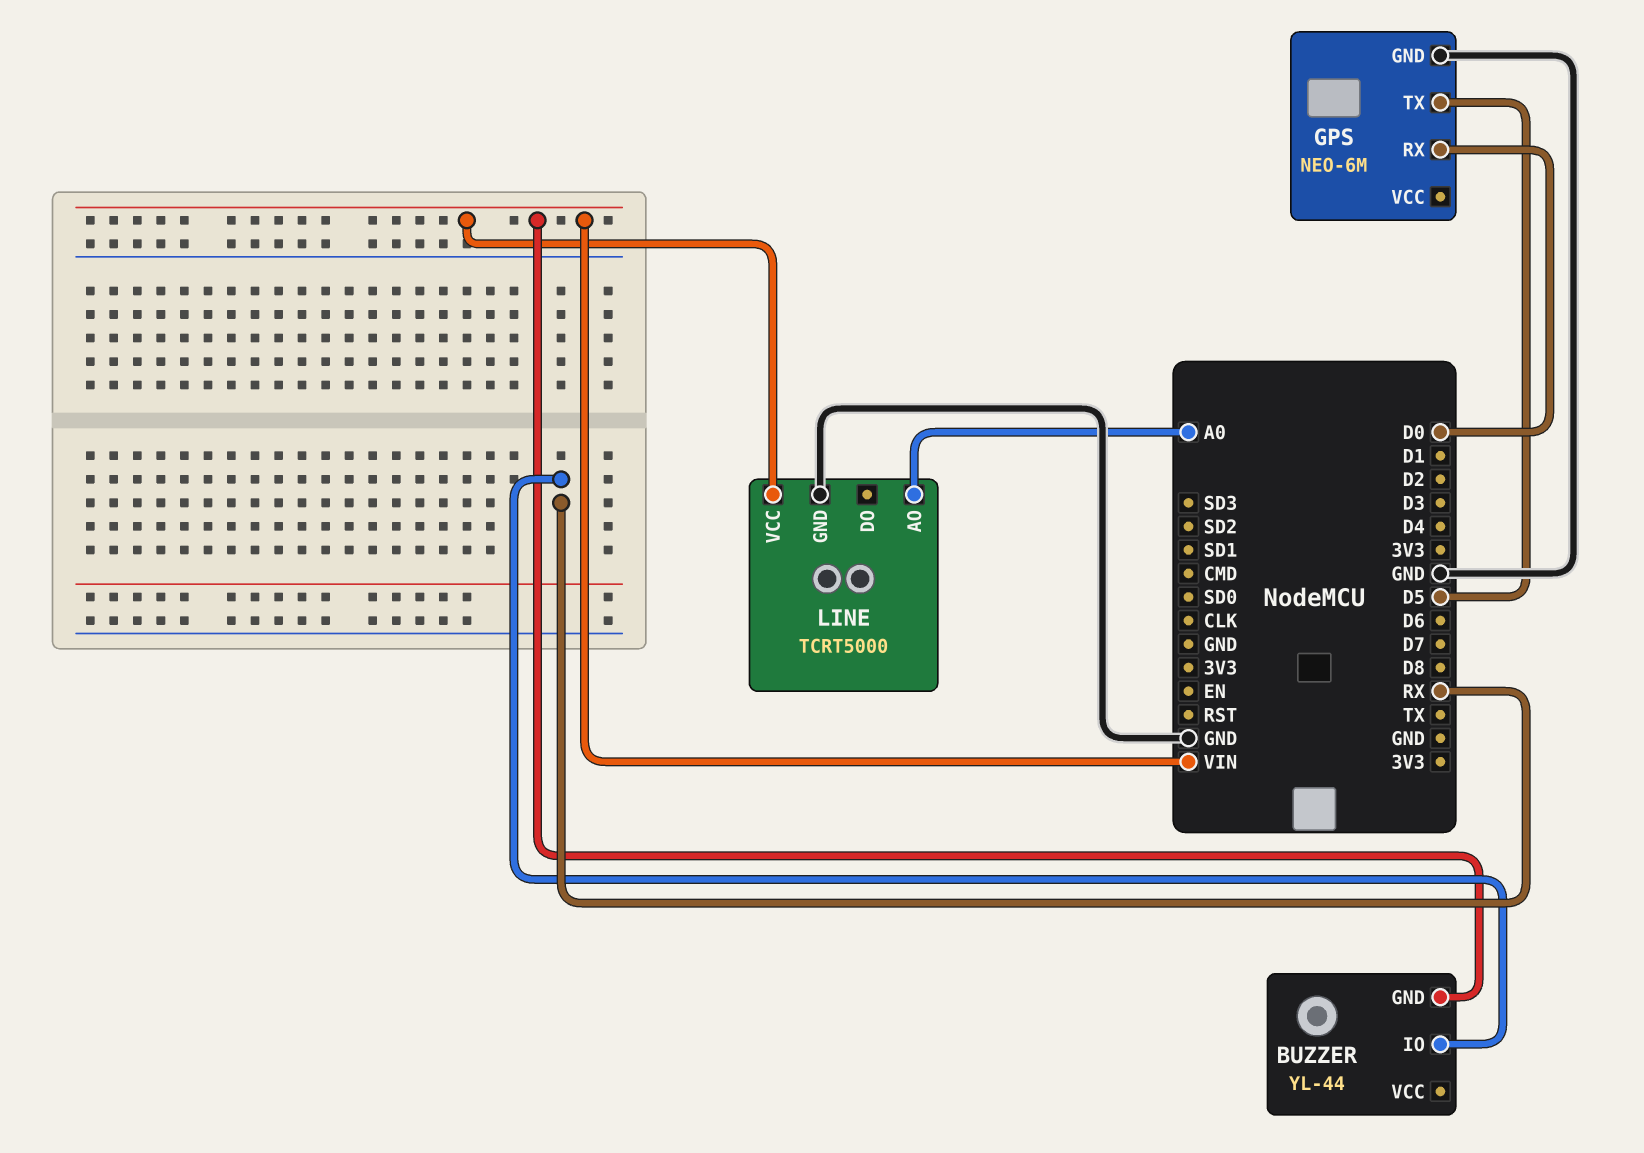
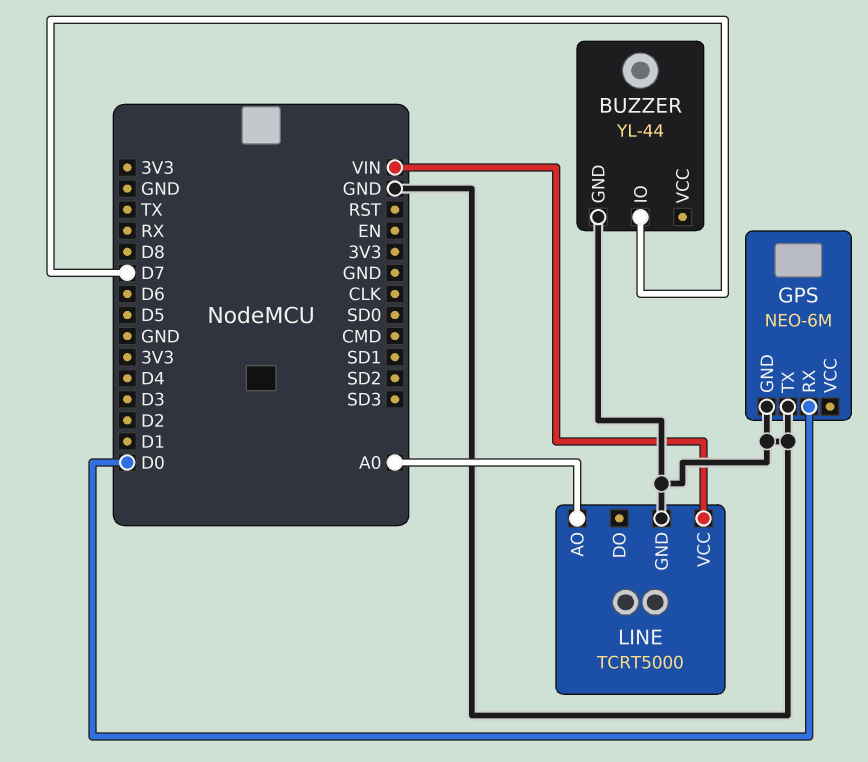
BUZZER pin GND: VIN -> GND
BUZZER pin IO: RX -> D7
GPS pin TX: D5 -> GND

